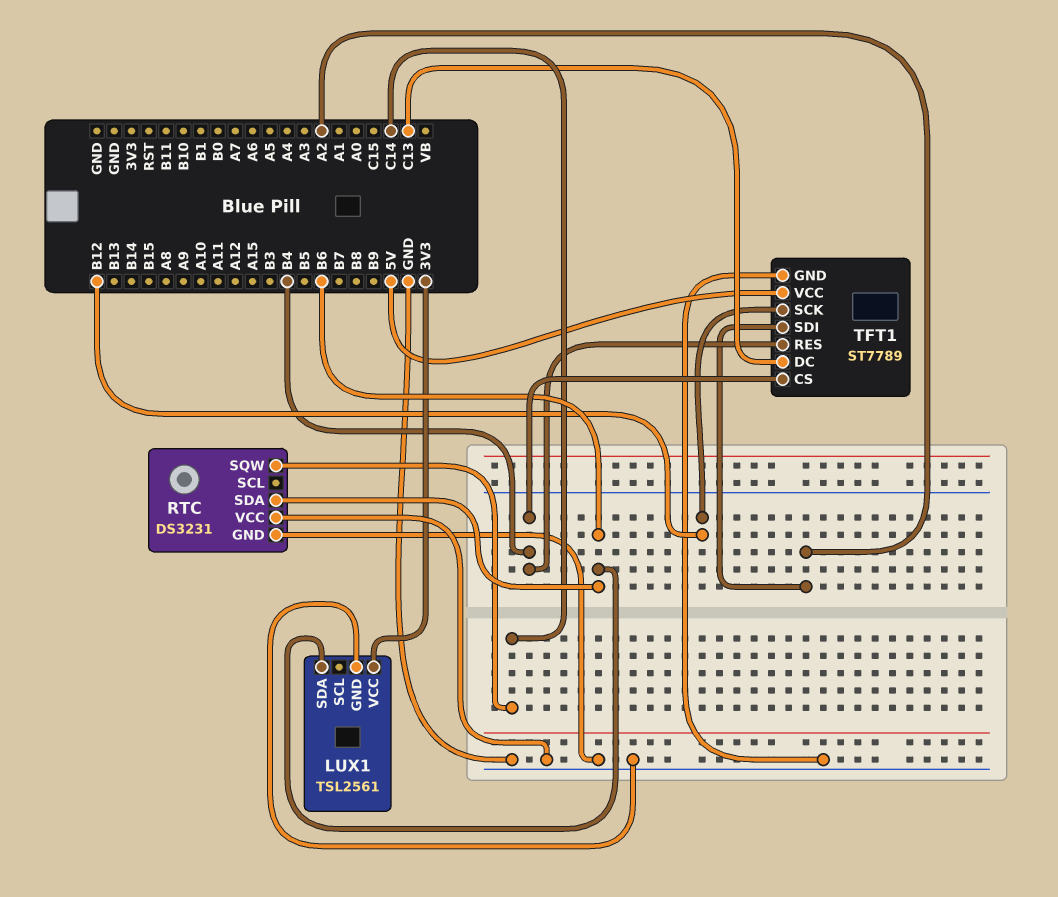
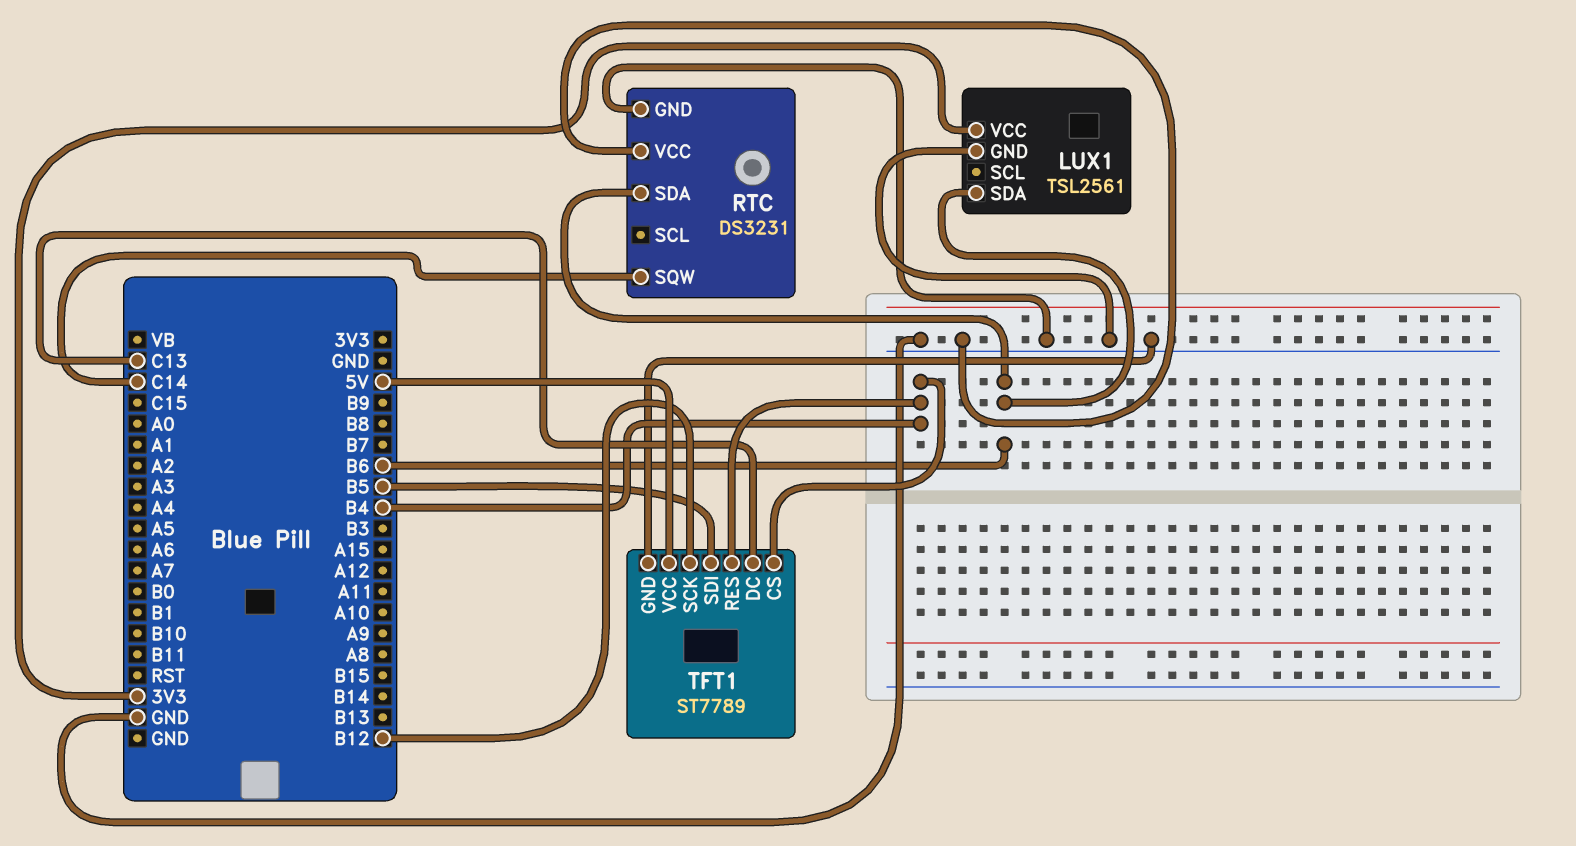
TFT1 pin SDI: A2 -> B5

